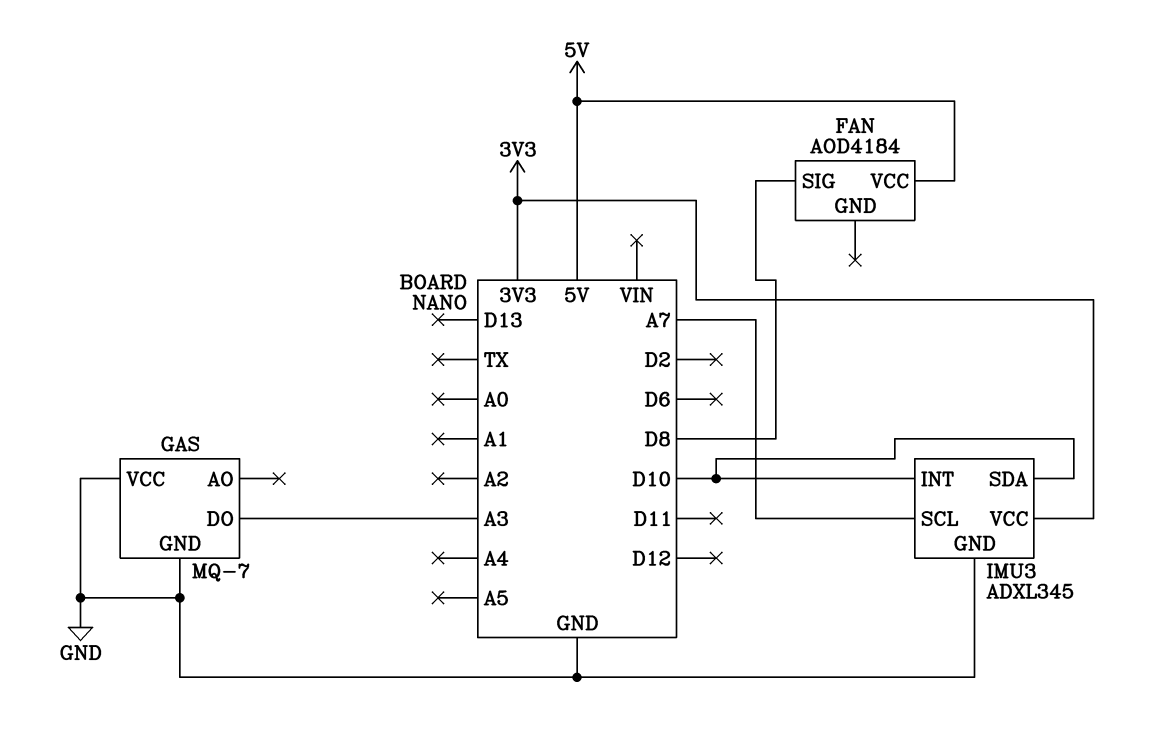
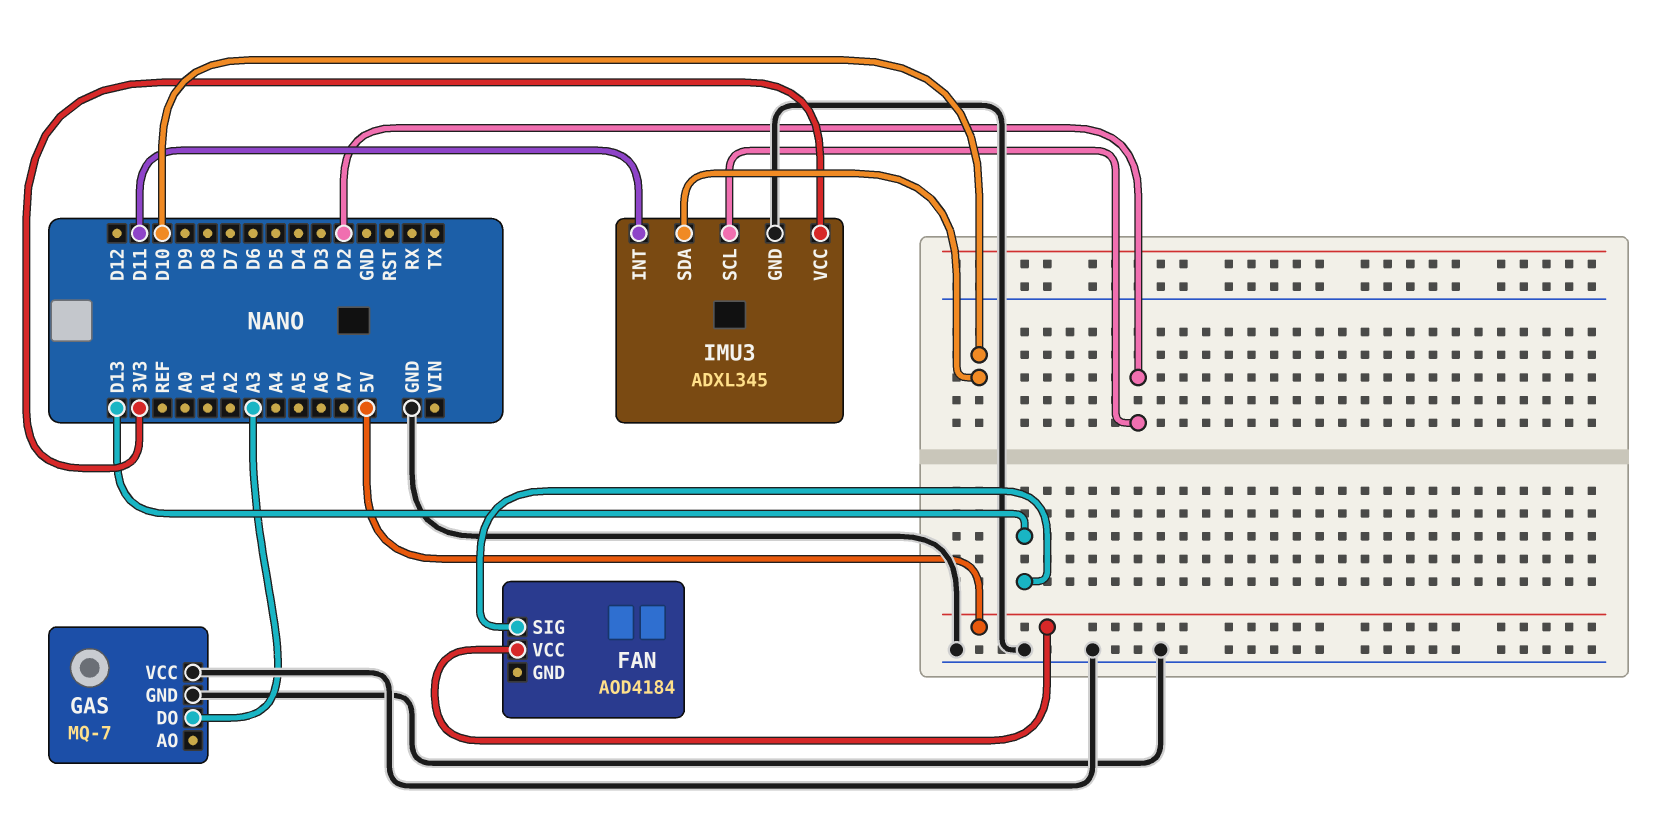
FAN pin SIG: D8 -> D13
IMU3 pin INT: D10 -> D11
IMU3 pin SCL: A7 -> D2

